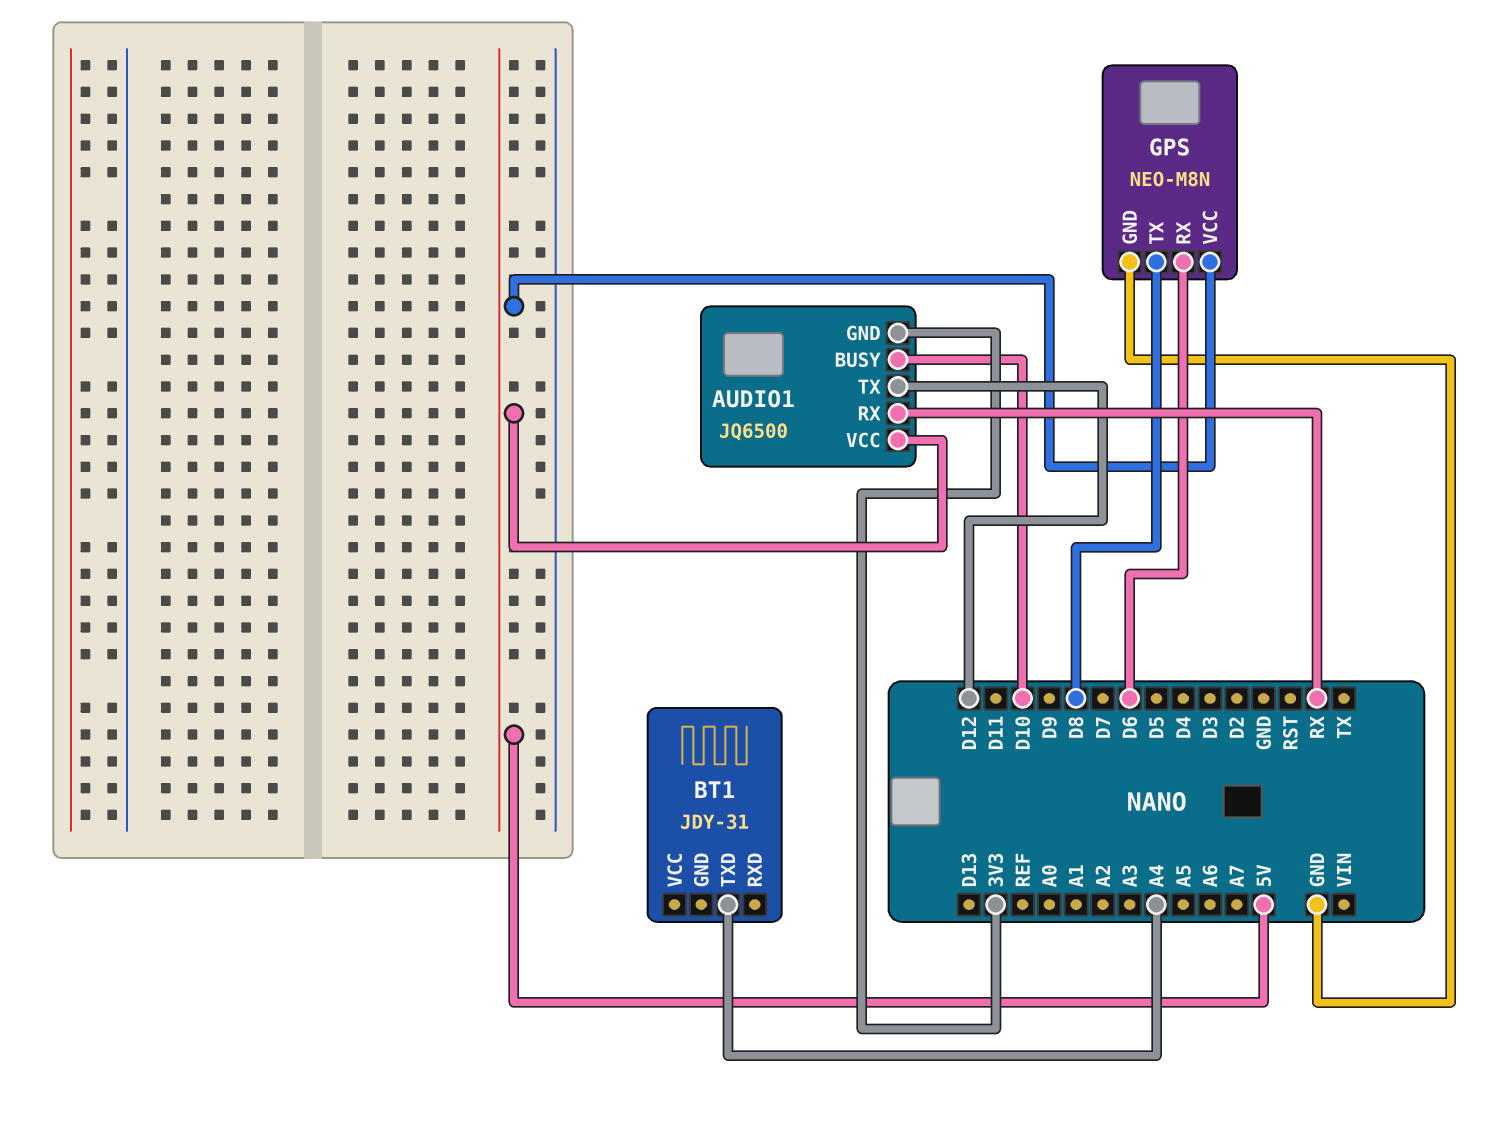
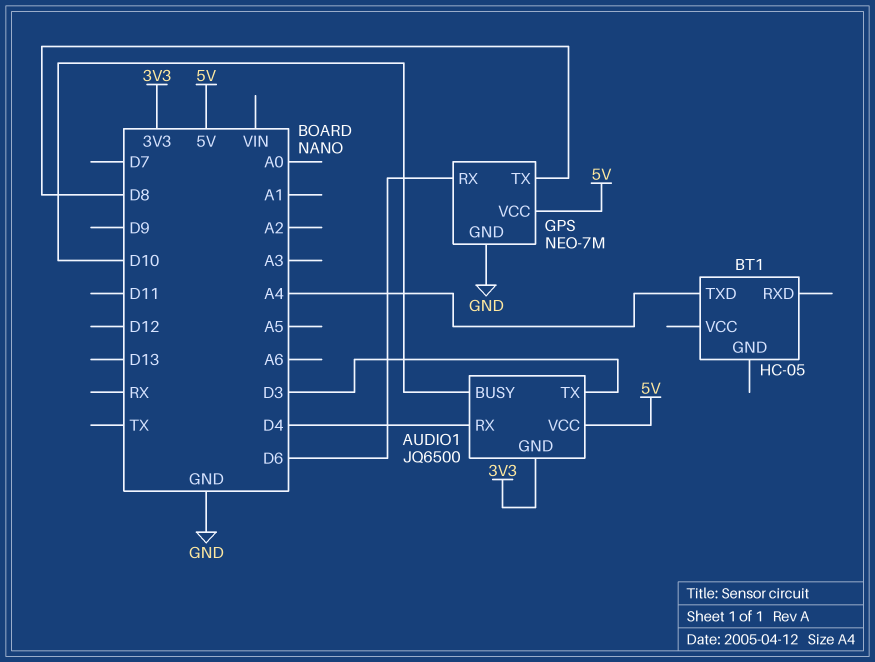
AUDIO1 pin RX: RX -> D4
AUDIO1 pin TX: D12 -> D3
BT1: JDY-31 -> HC-05
GPS: NEO-M8N -> NEO-7M

